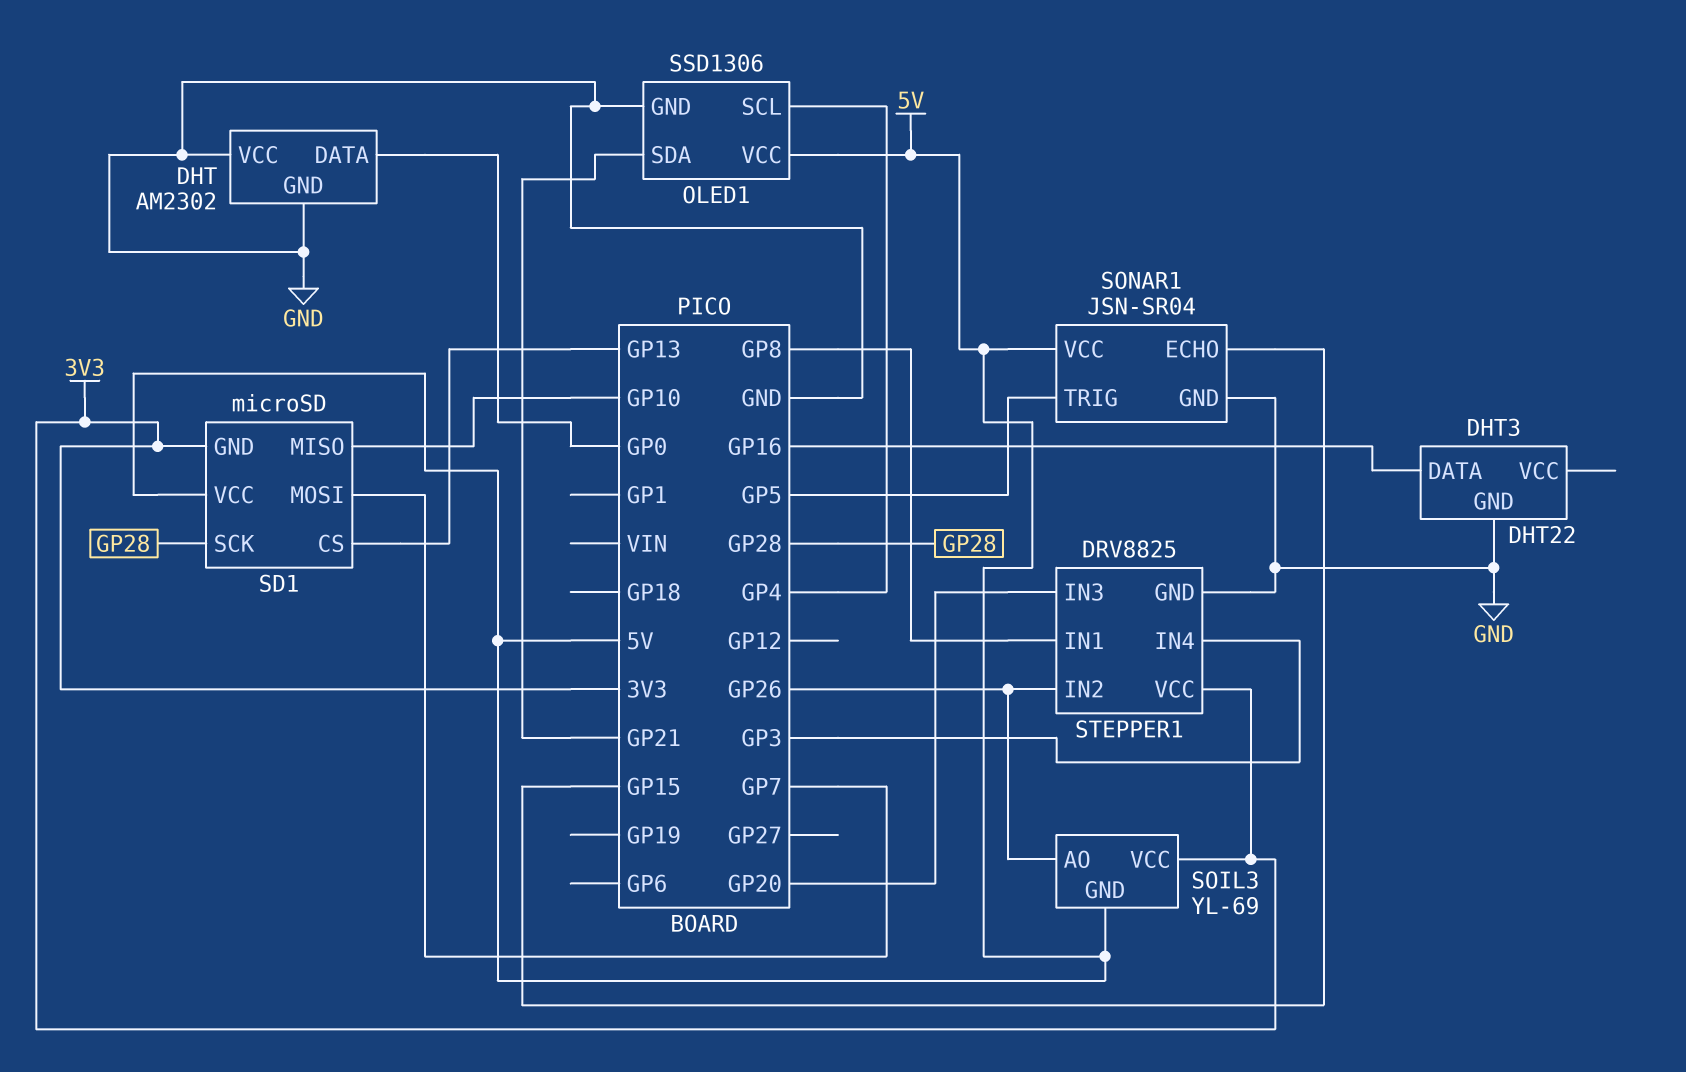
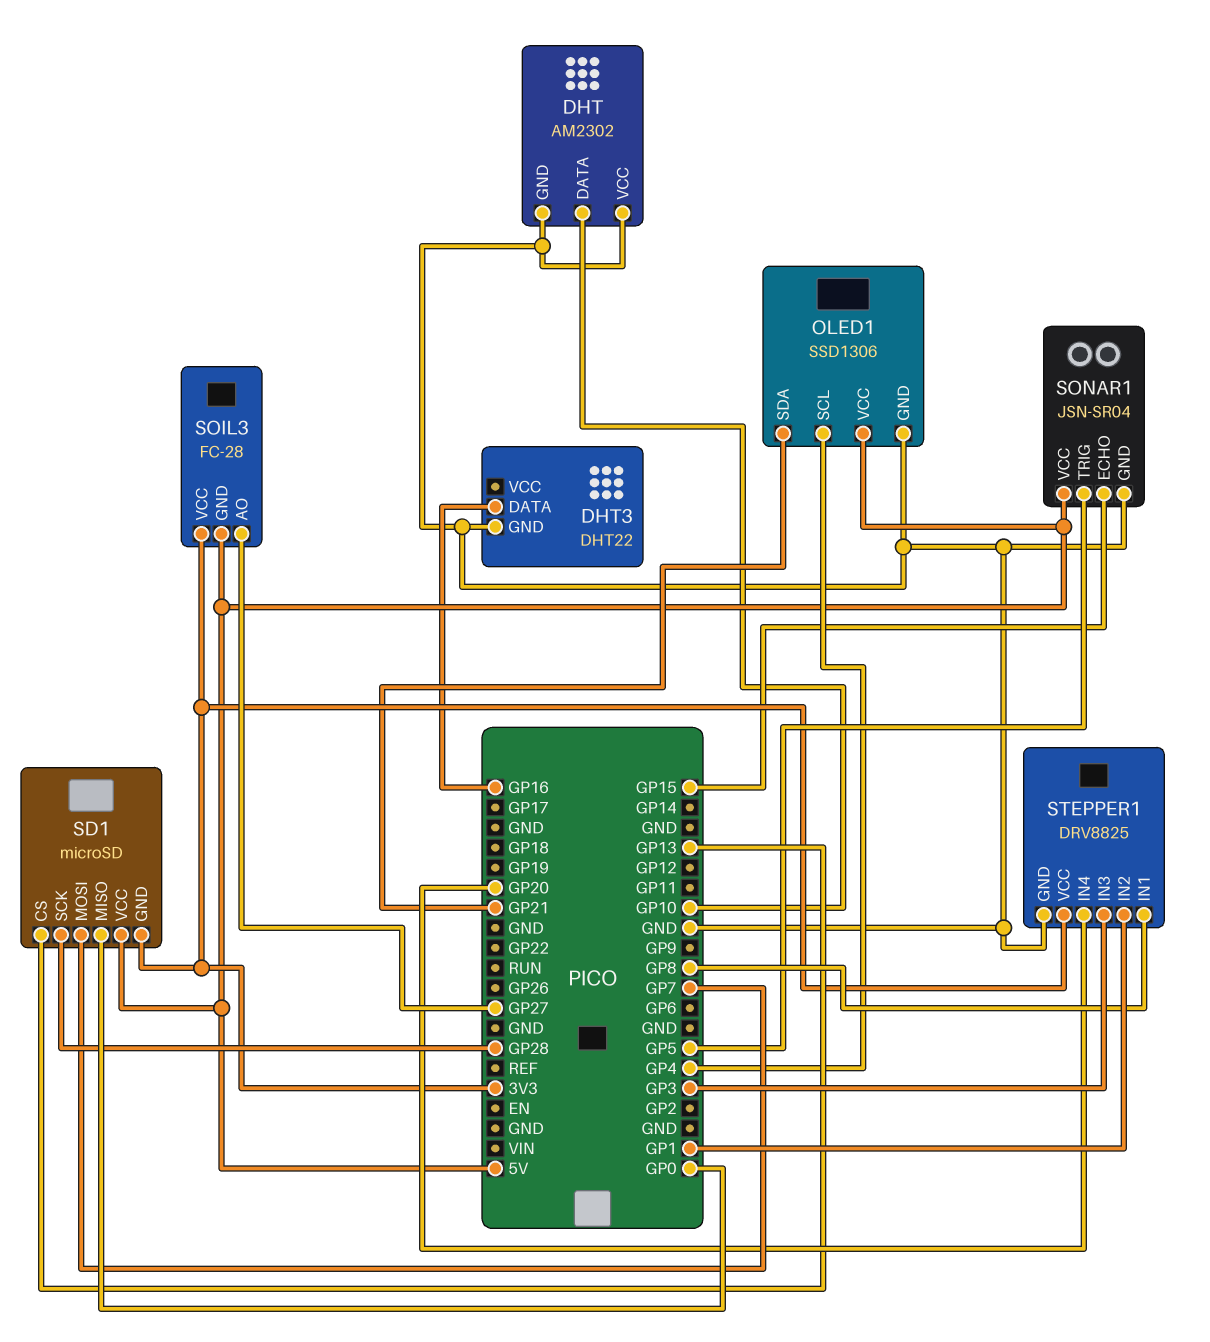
DHT pin DATA: GP0 -> GP10
SD1 pin MISO: GP10 -> GP0
SOIL3: YL-69 -> FC-28
SOIL3 pin AO: GP26 -> GP27
STEPPER1 pin IN2: GP26 -> GP1
STEPPER1 pin IN3: GP20 -> GP3
STEPPER1 pin IN4: GP3 -> GP20

